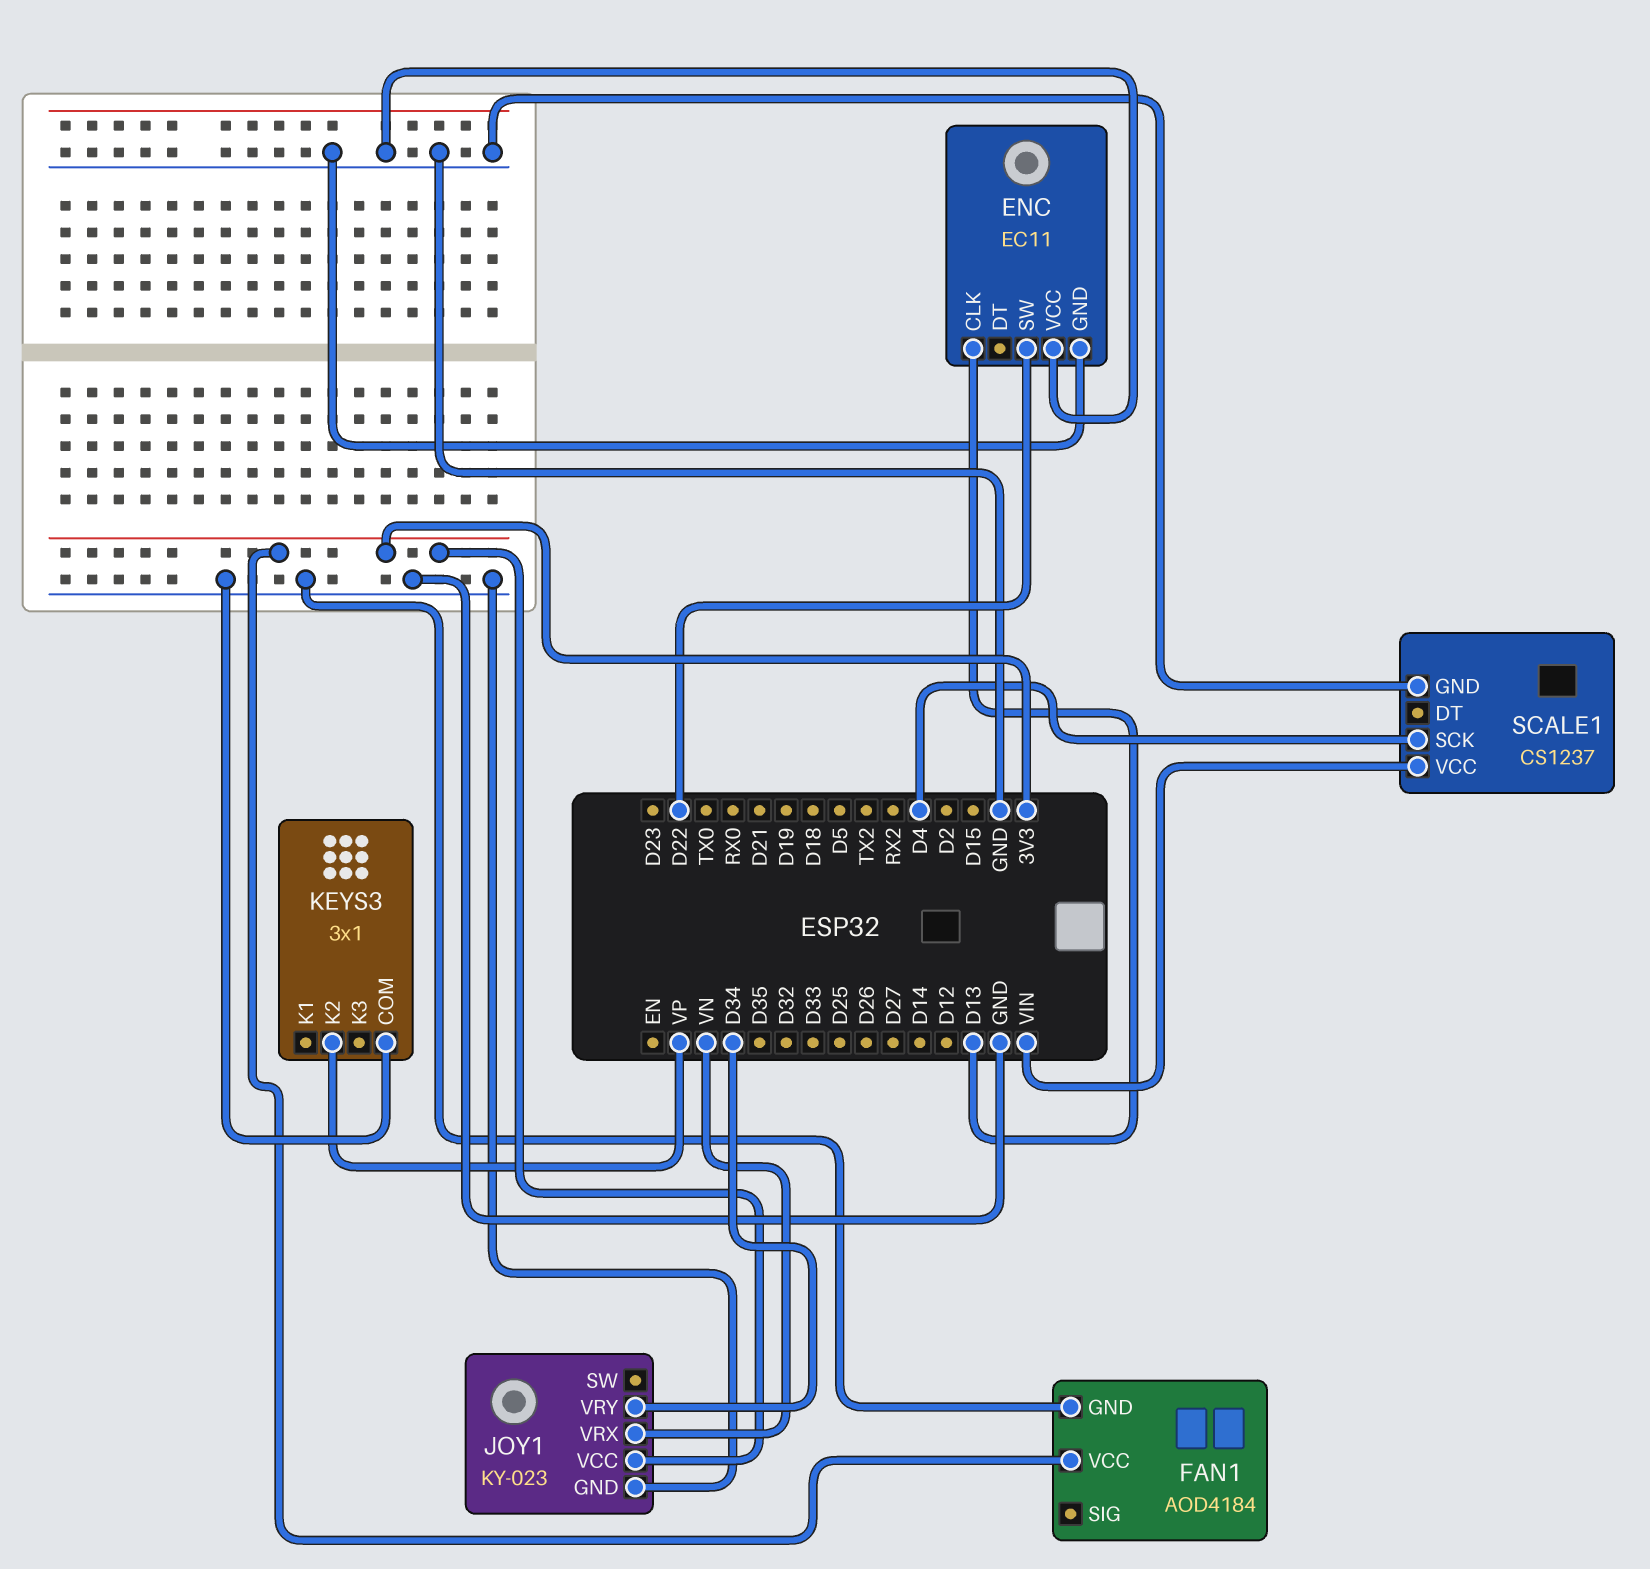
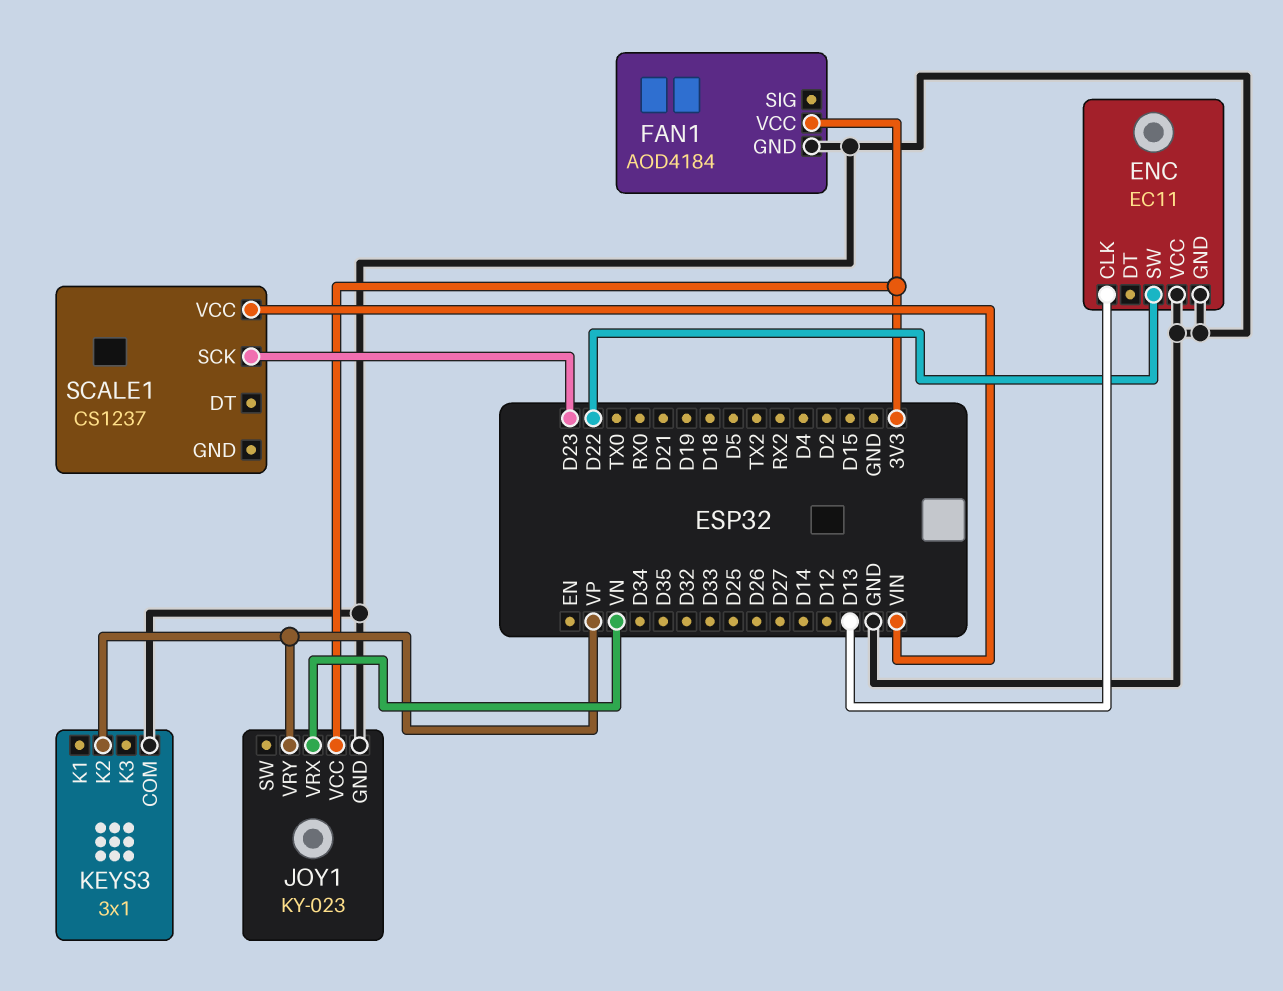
JOY1 pin VRY: D34 -> VP
SCALE1 pin GND: GND -> none
SCALE1 pin SCK: D4 -> D23

